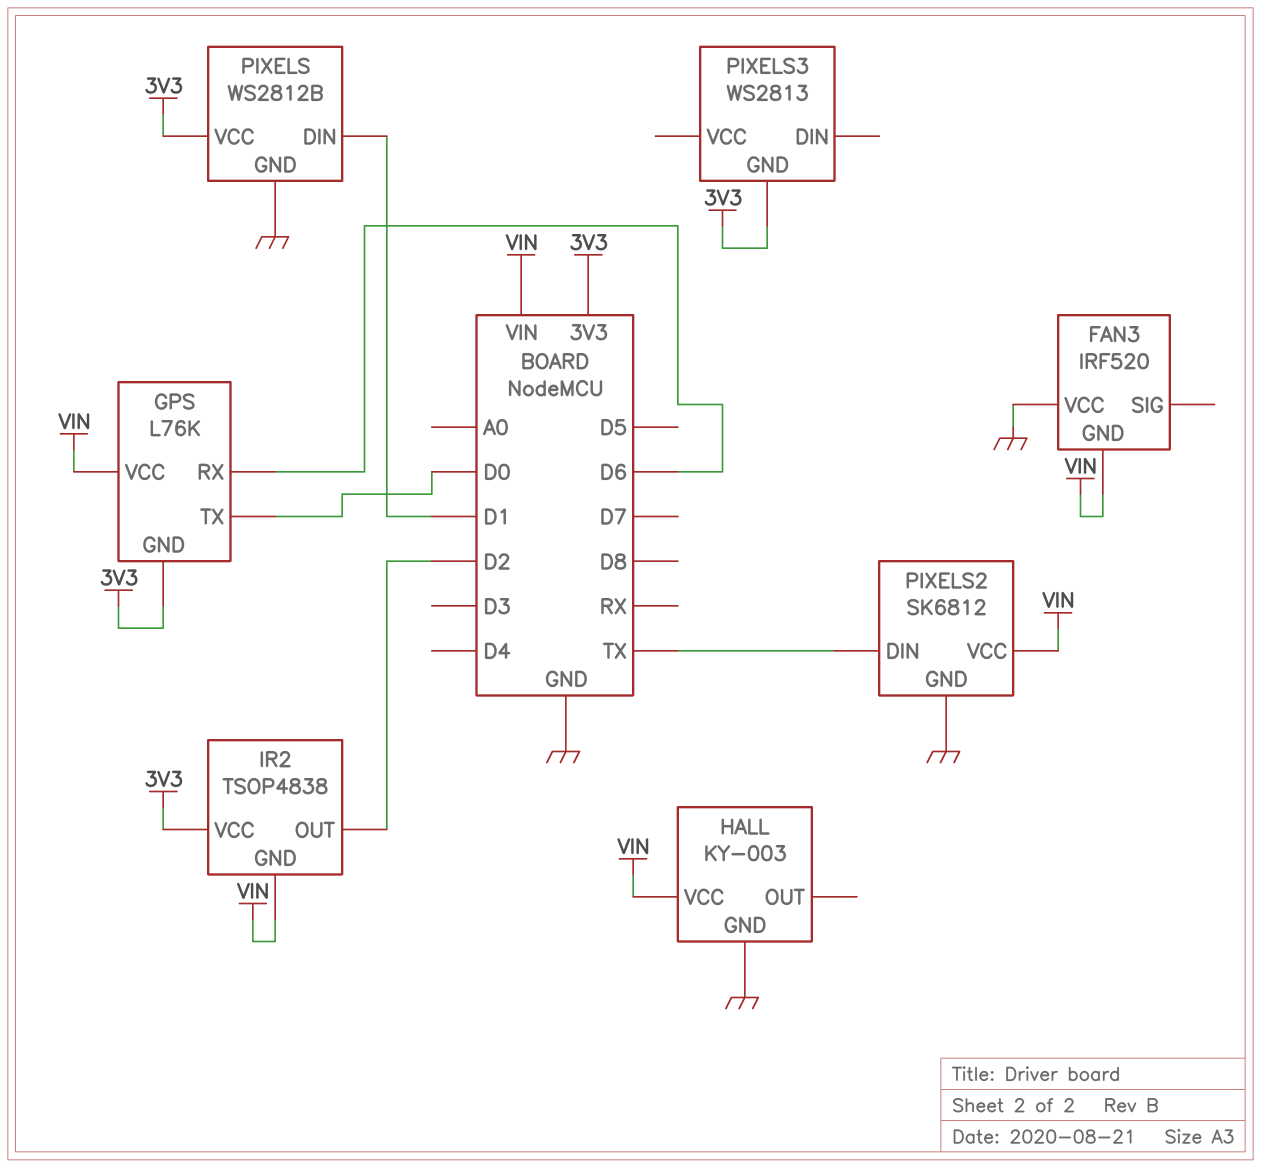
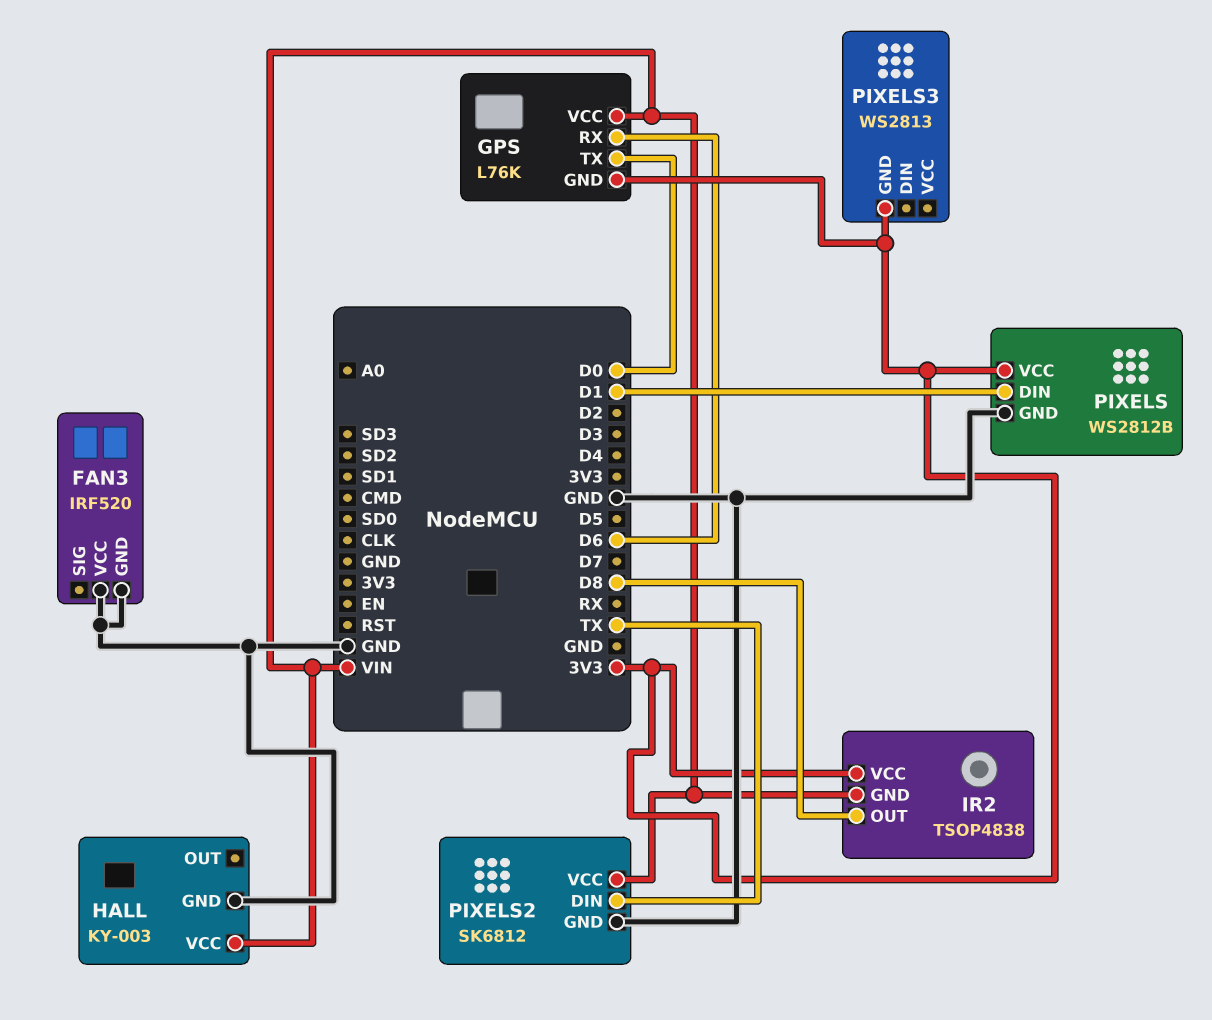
FAN3 pin GND: VIN -> GND
IR2 pin OUT: D2 -> D8

